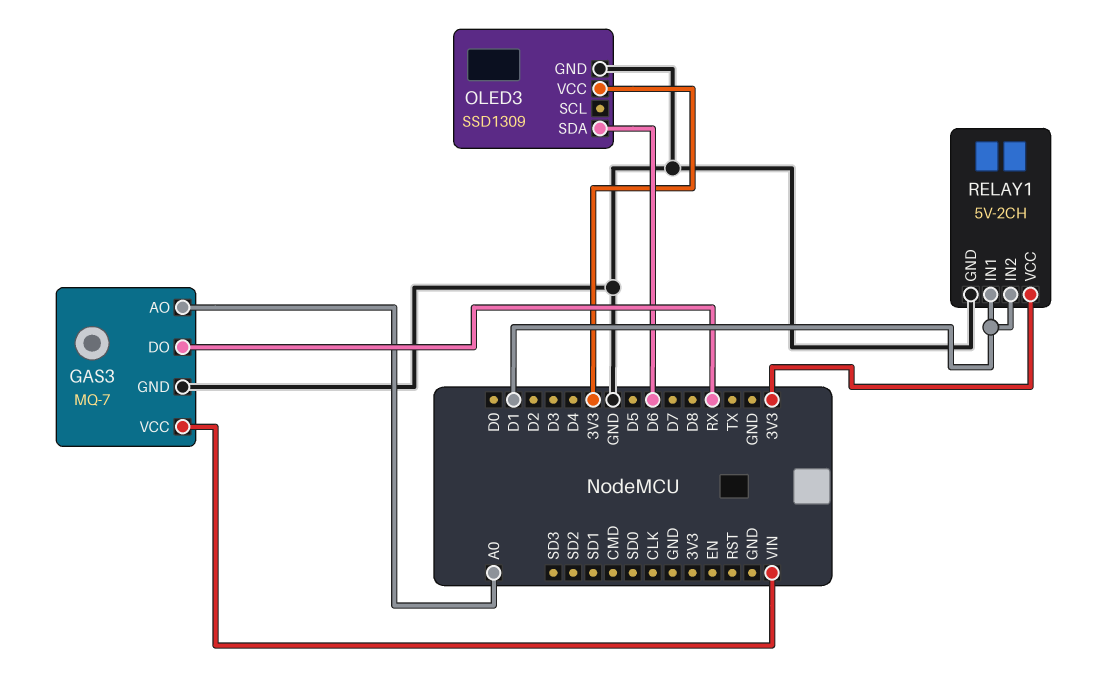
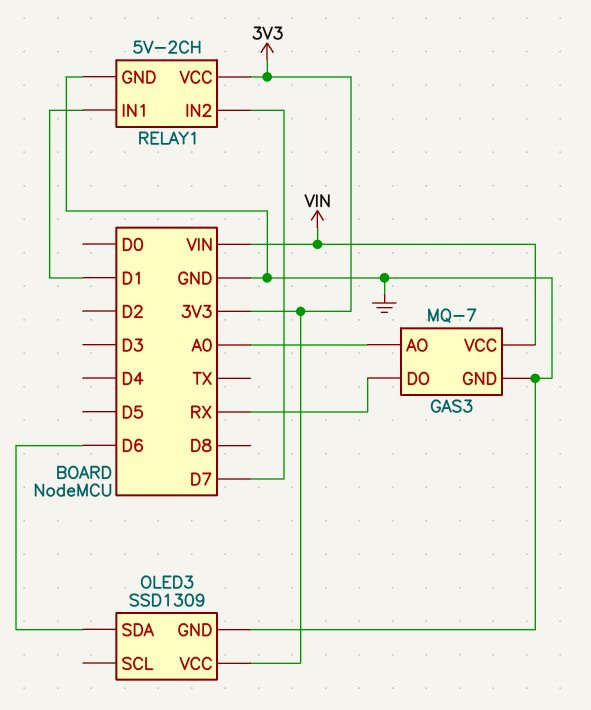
RELAY1 pin IN2: D1 -> D7

